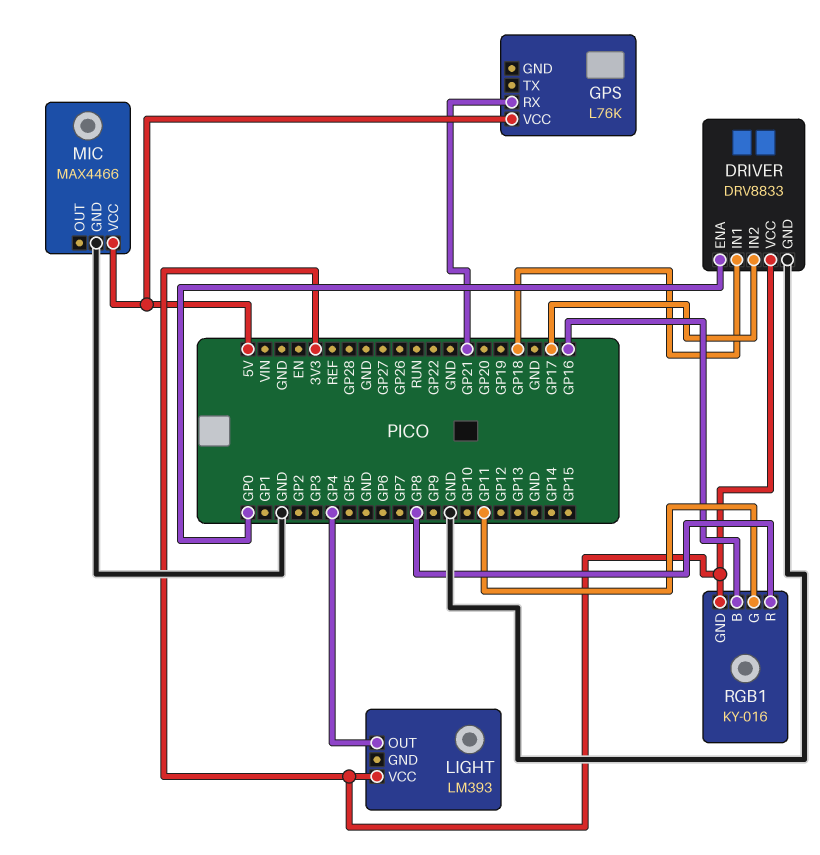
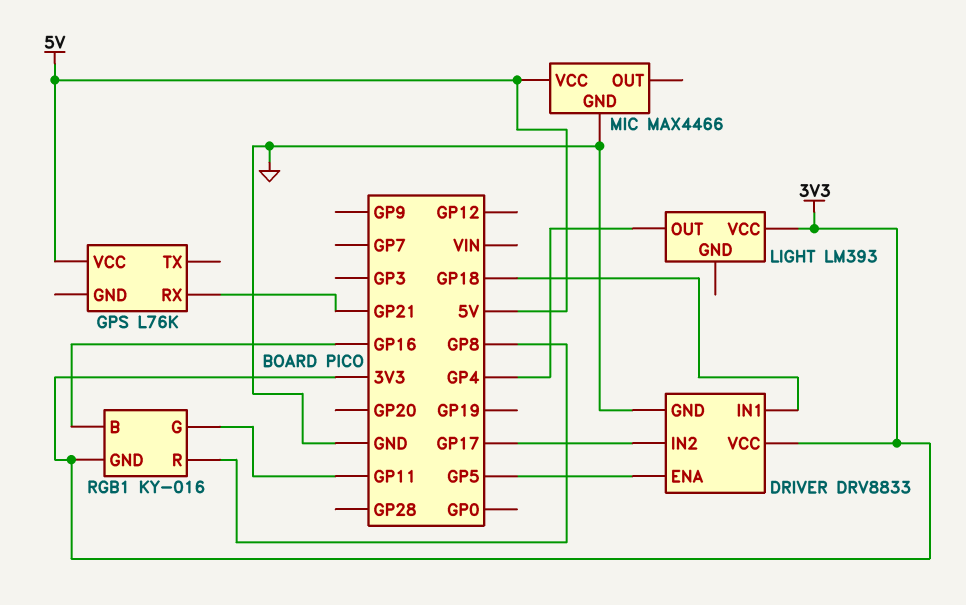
DRIVER pin ENA: GP0 -> GP5

